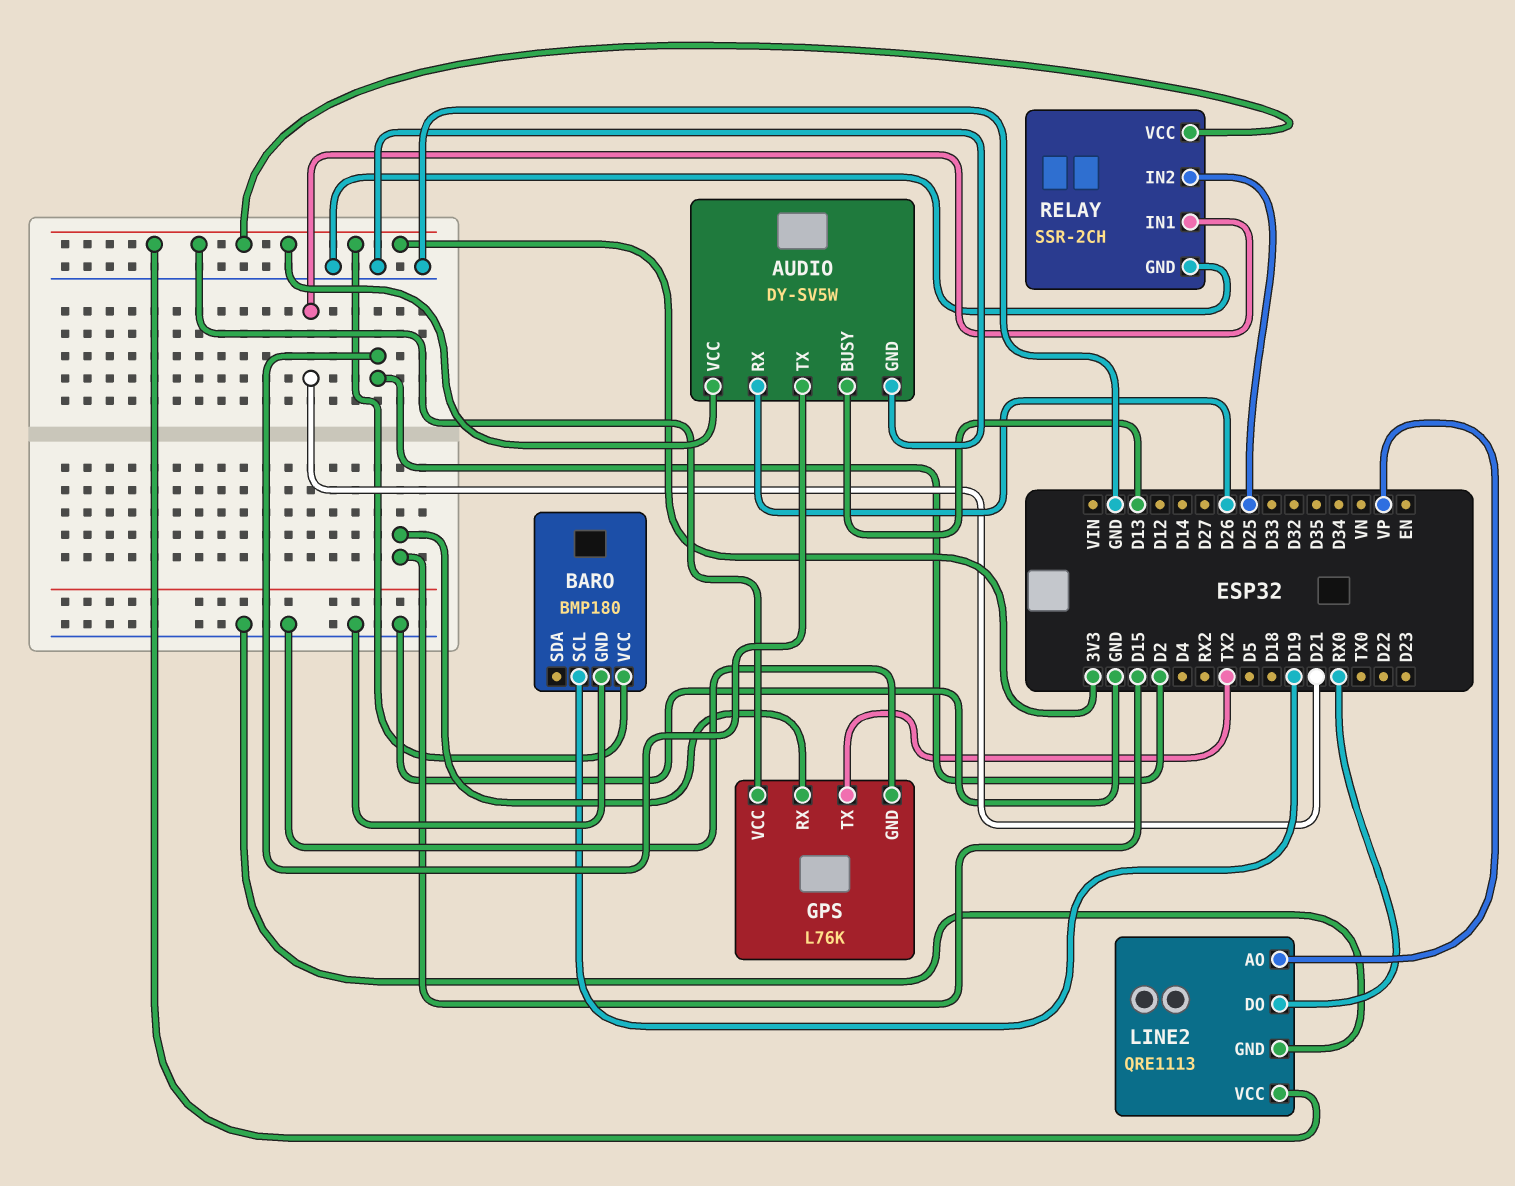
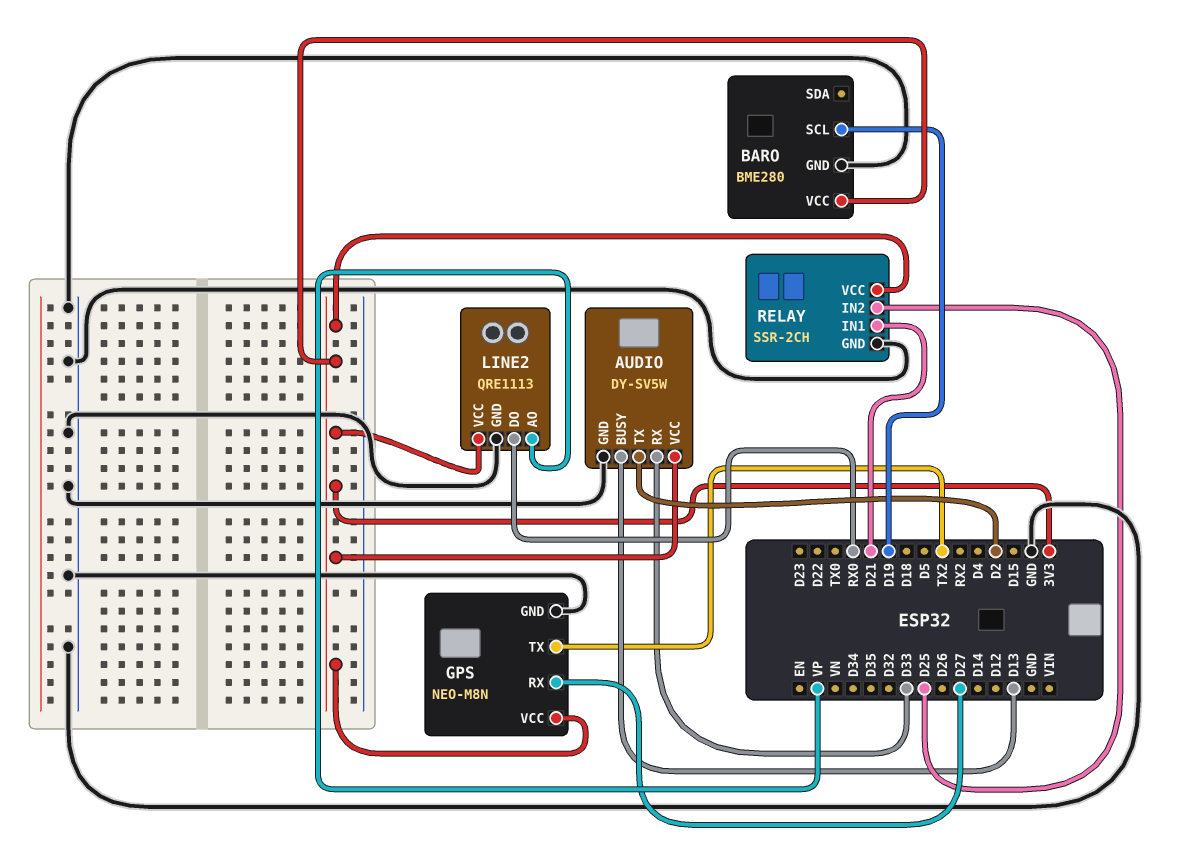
AUDIO pin RX: D26 -> D33
BARO: BMP180 -> BME280
GPS: L76K -> NEO-M8N
GPS pin RX: D15 -> D27

